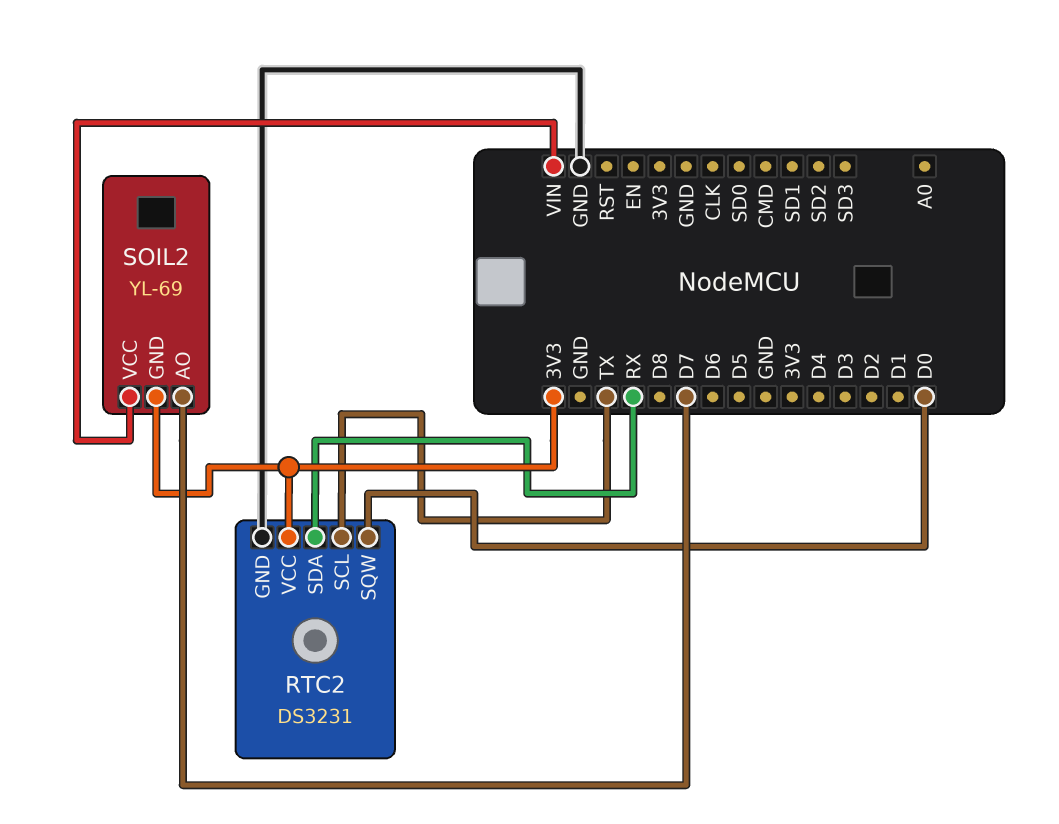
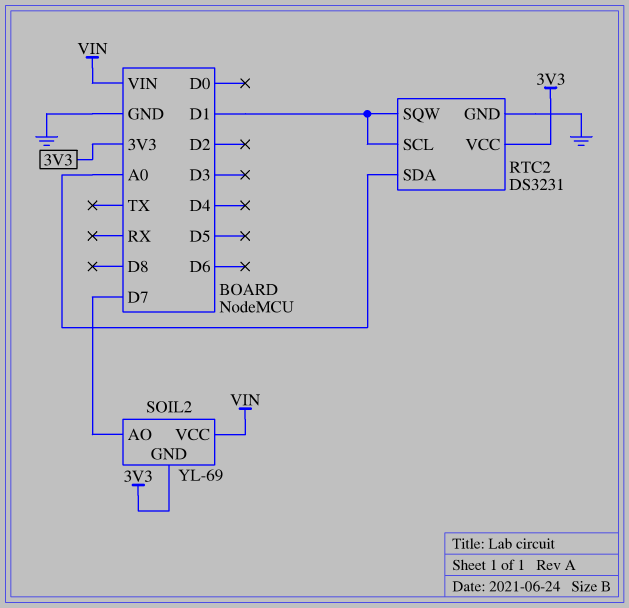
RTC2 pin SCL: TX -> D1
RTC2 pin SDA: RX -> A0
RTC2 pin SQW: D0 -> D1

